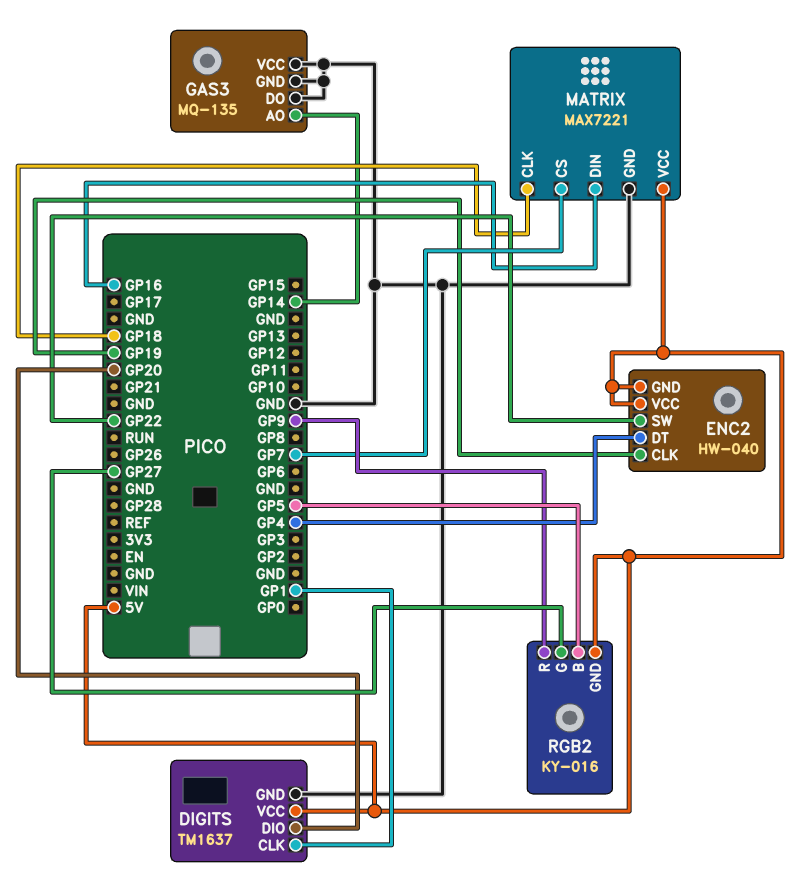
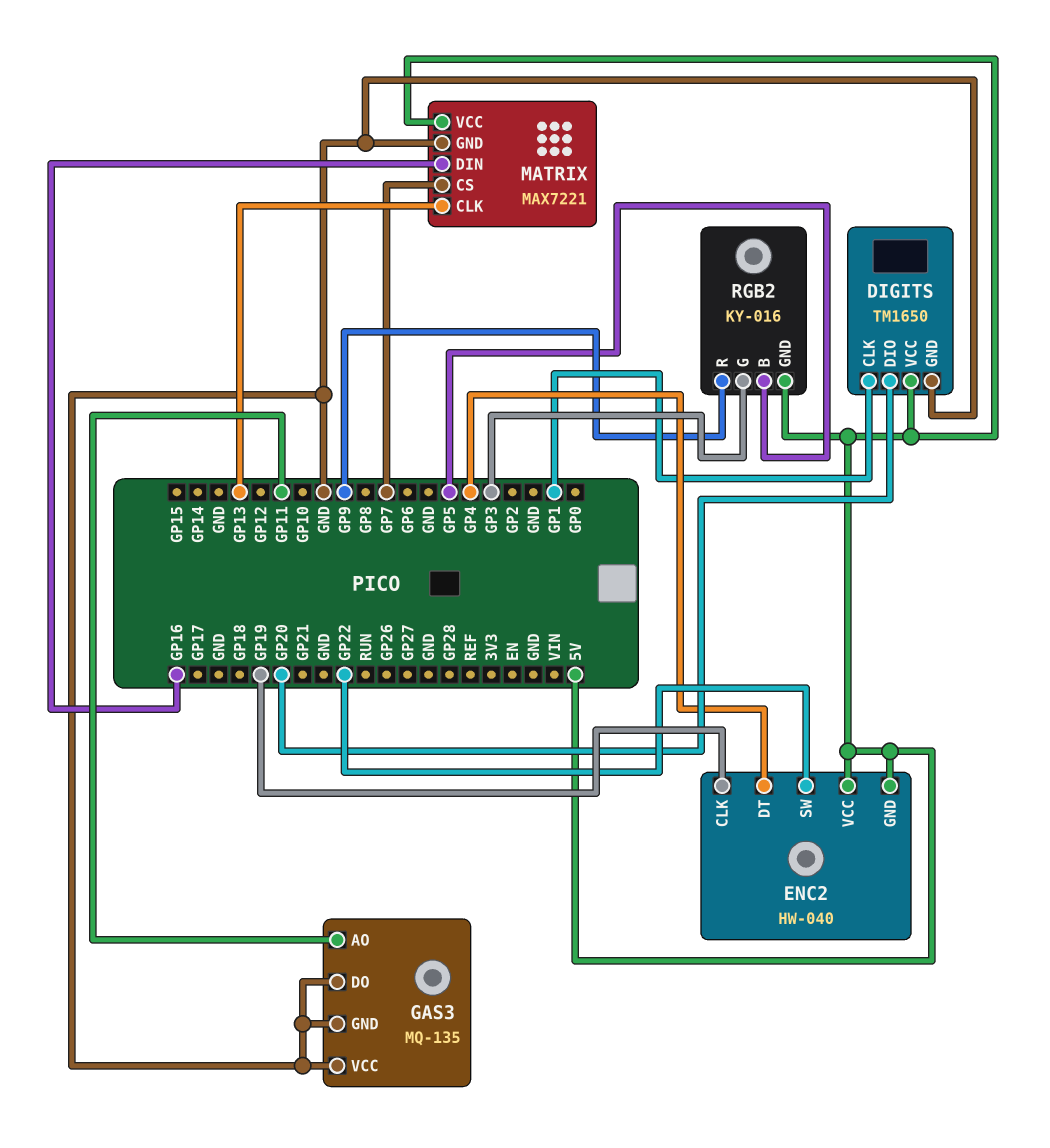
DIGITS: TM1637 -> TM1650
GAS3 pin AO: GP14 -> GP11
MATRIX pin CLK: GP18 -> GP13
RGB2 pin G: GP27 -> GP3

